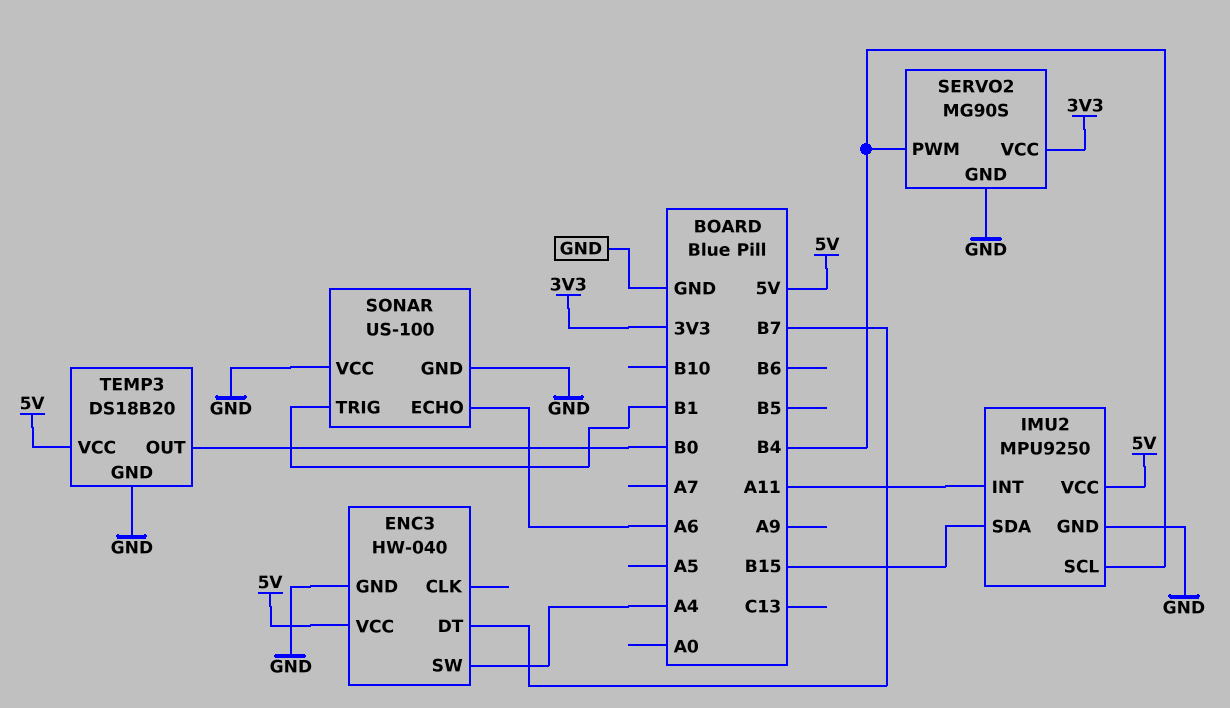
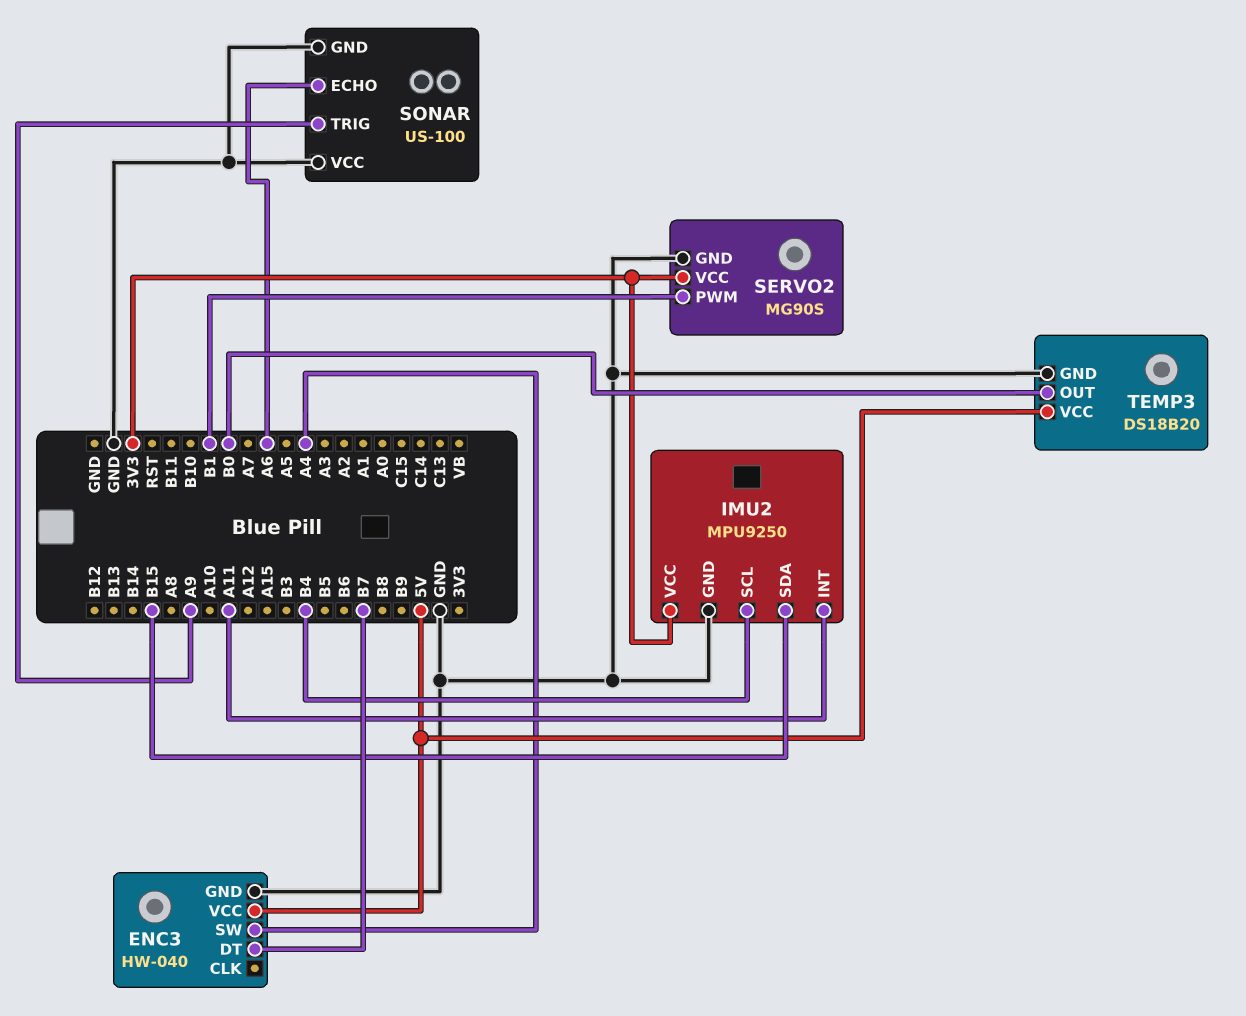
IMU2 pin VCC: 5V -> 3V3
SERVO2 pin PWM: B4 -> B1
SONAR pin TRIG: B1 -> A9

